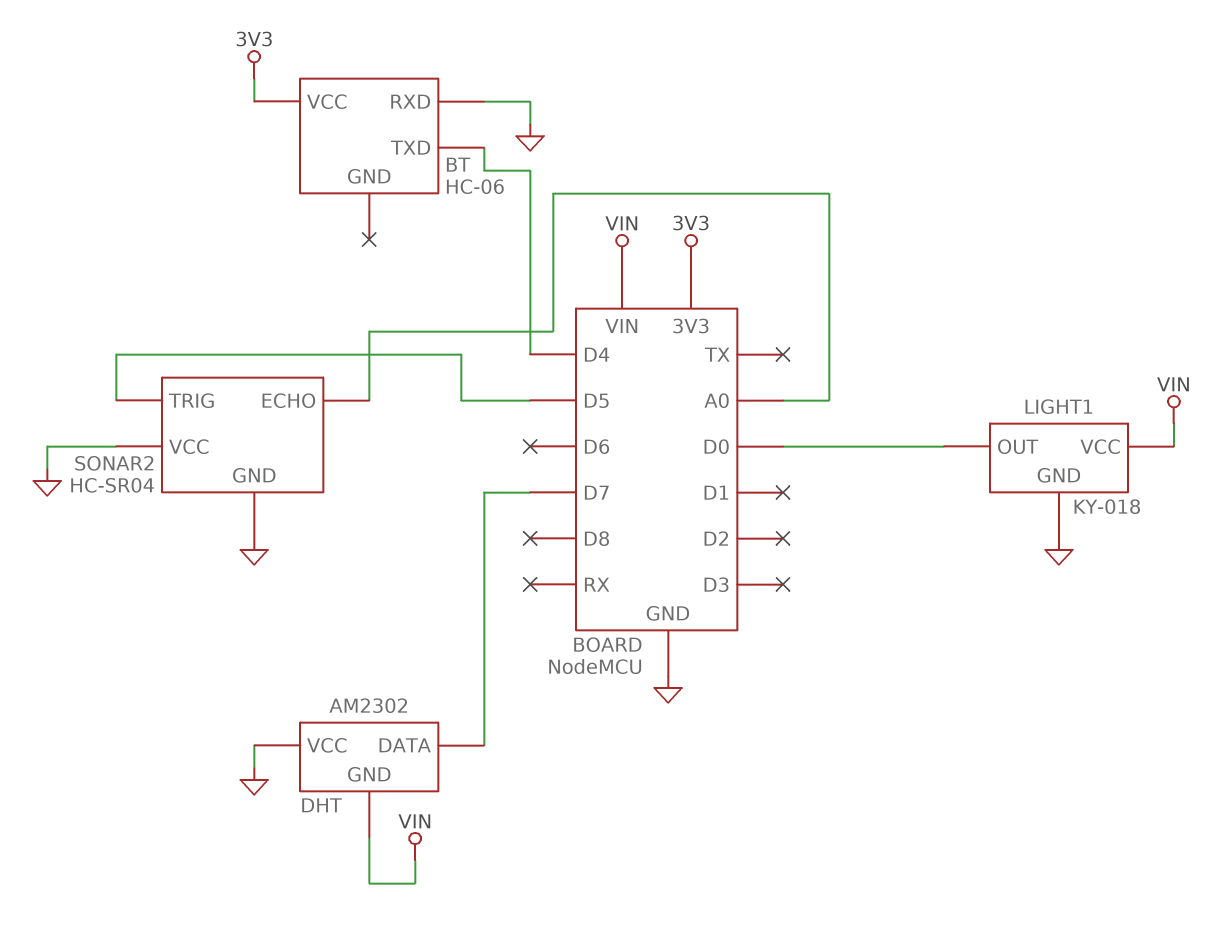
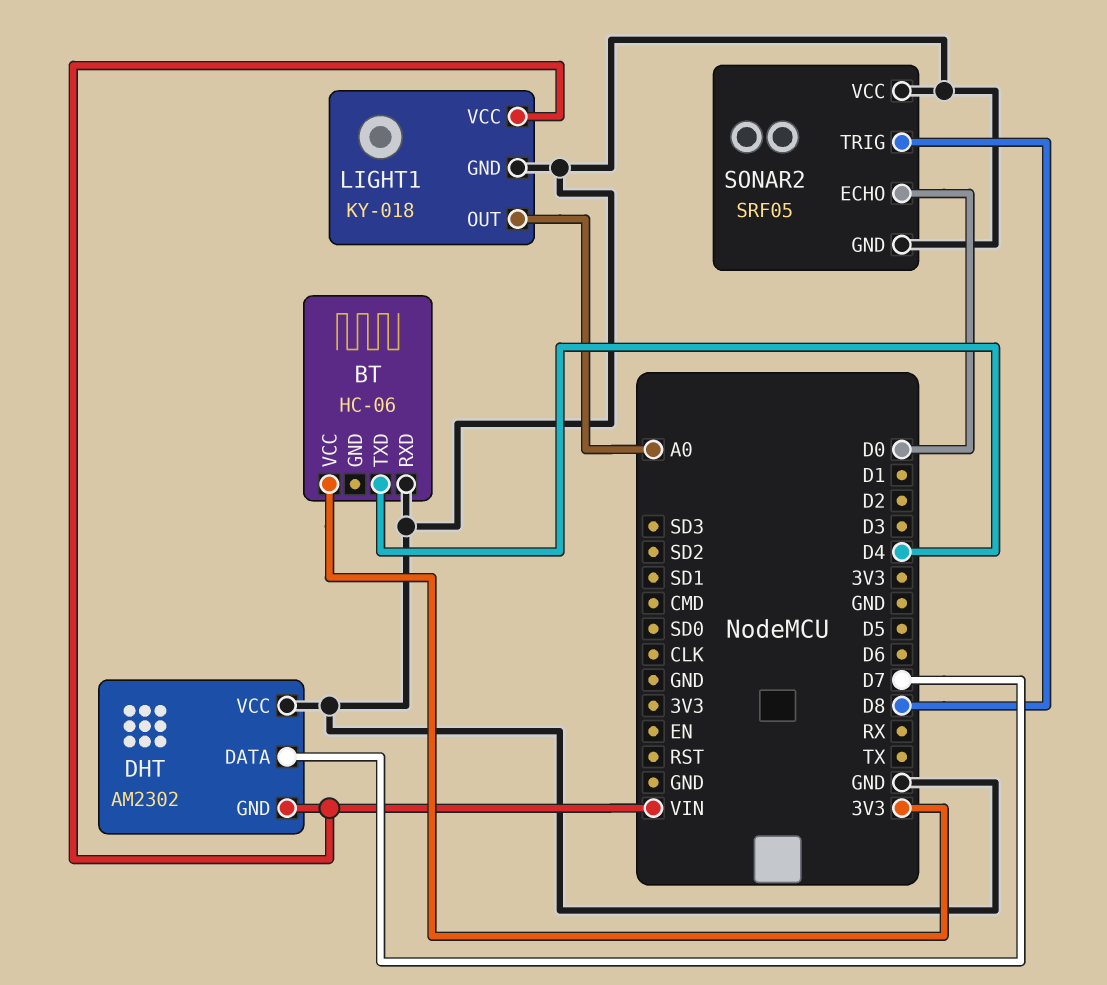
LIGHT1 pin OUT: D0 -> A0
SONAR2: HC-SR04 -> SRF05
SONAR2 pin ECHO: A0 -> D0
SONAR2 pin TRIG: D5 -> D8

